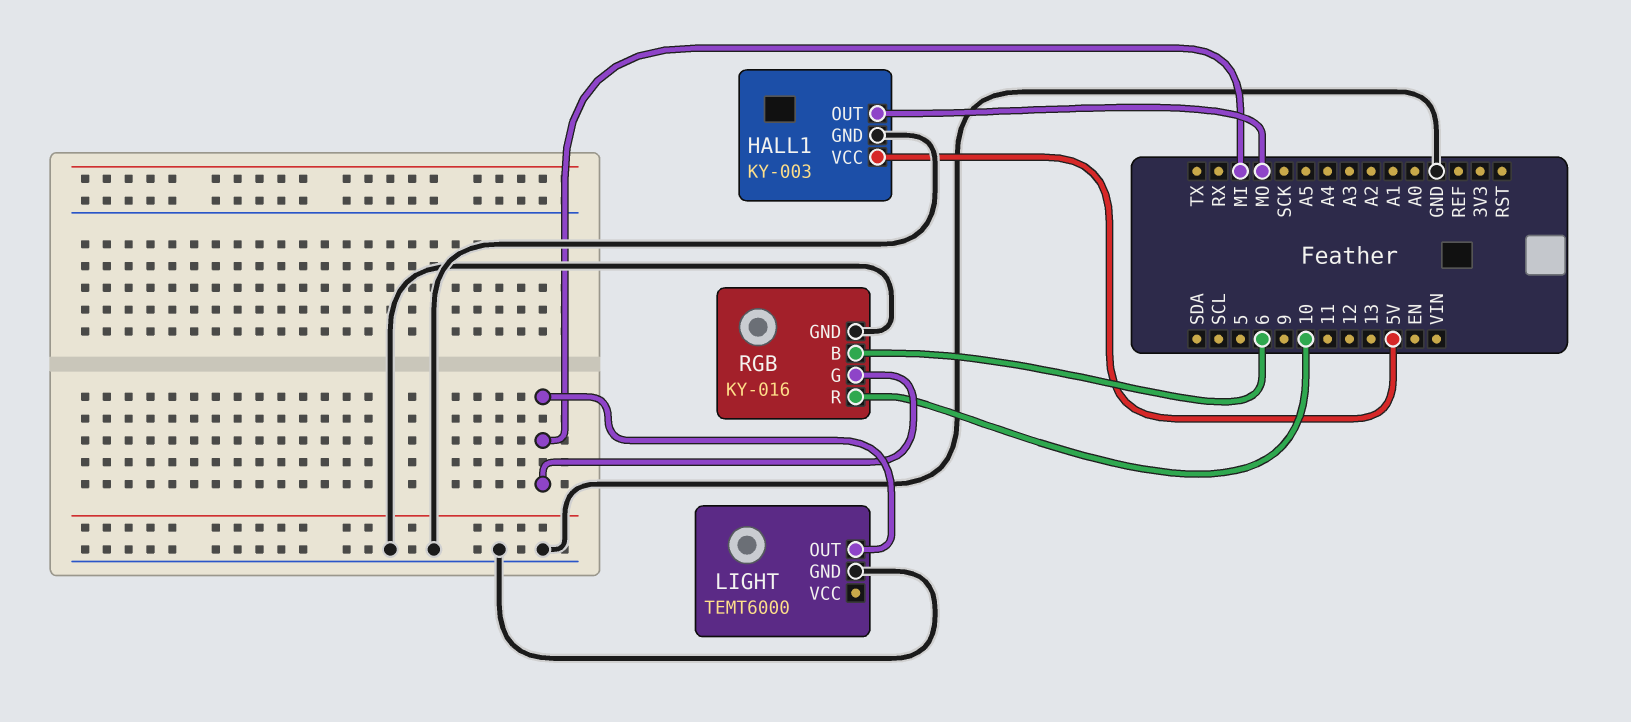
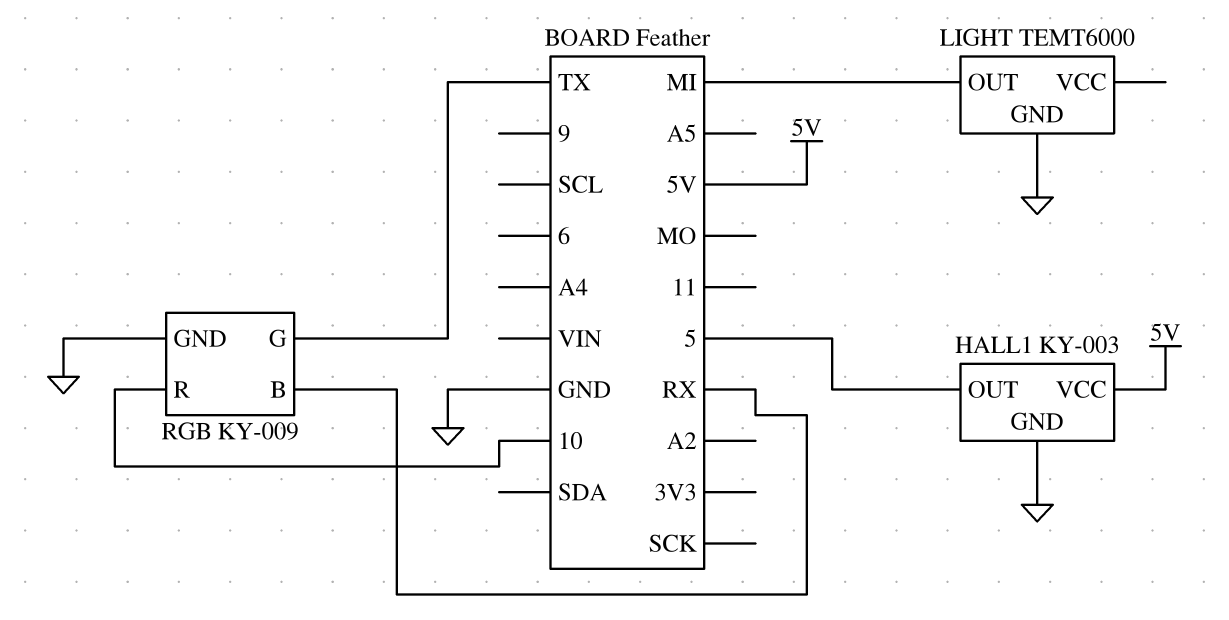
HALL1 pin OUT: MO -> 5
RGB: KY-016 -> KY-009
RGB pin B: 6 -> RX
RGB pin G: MI -> TX

